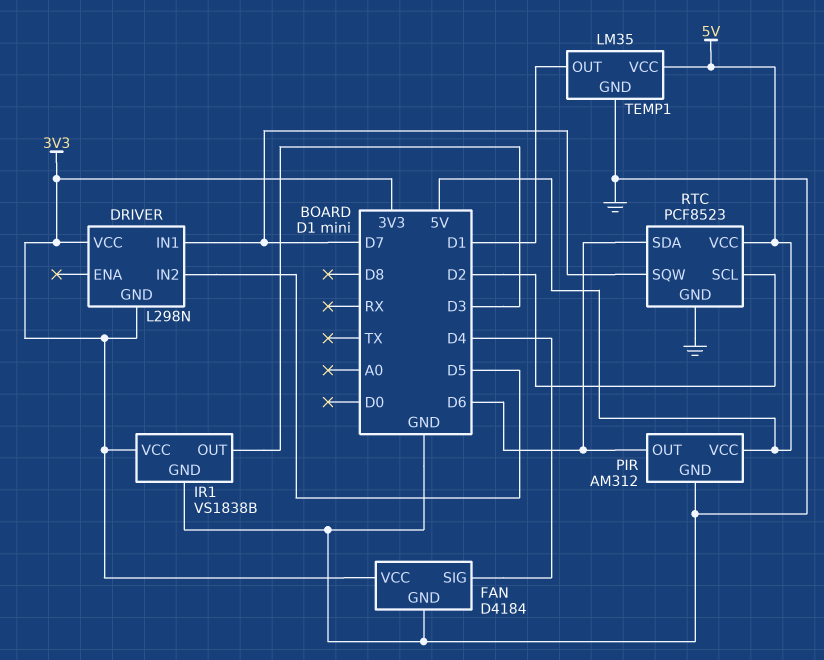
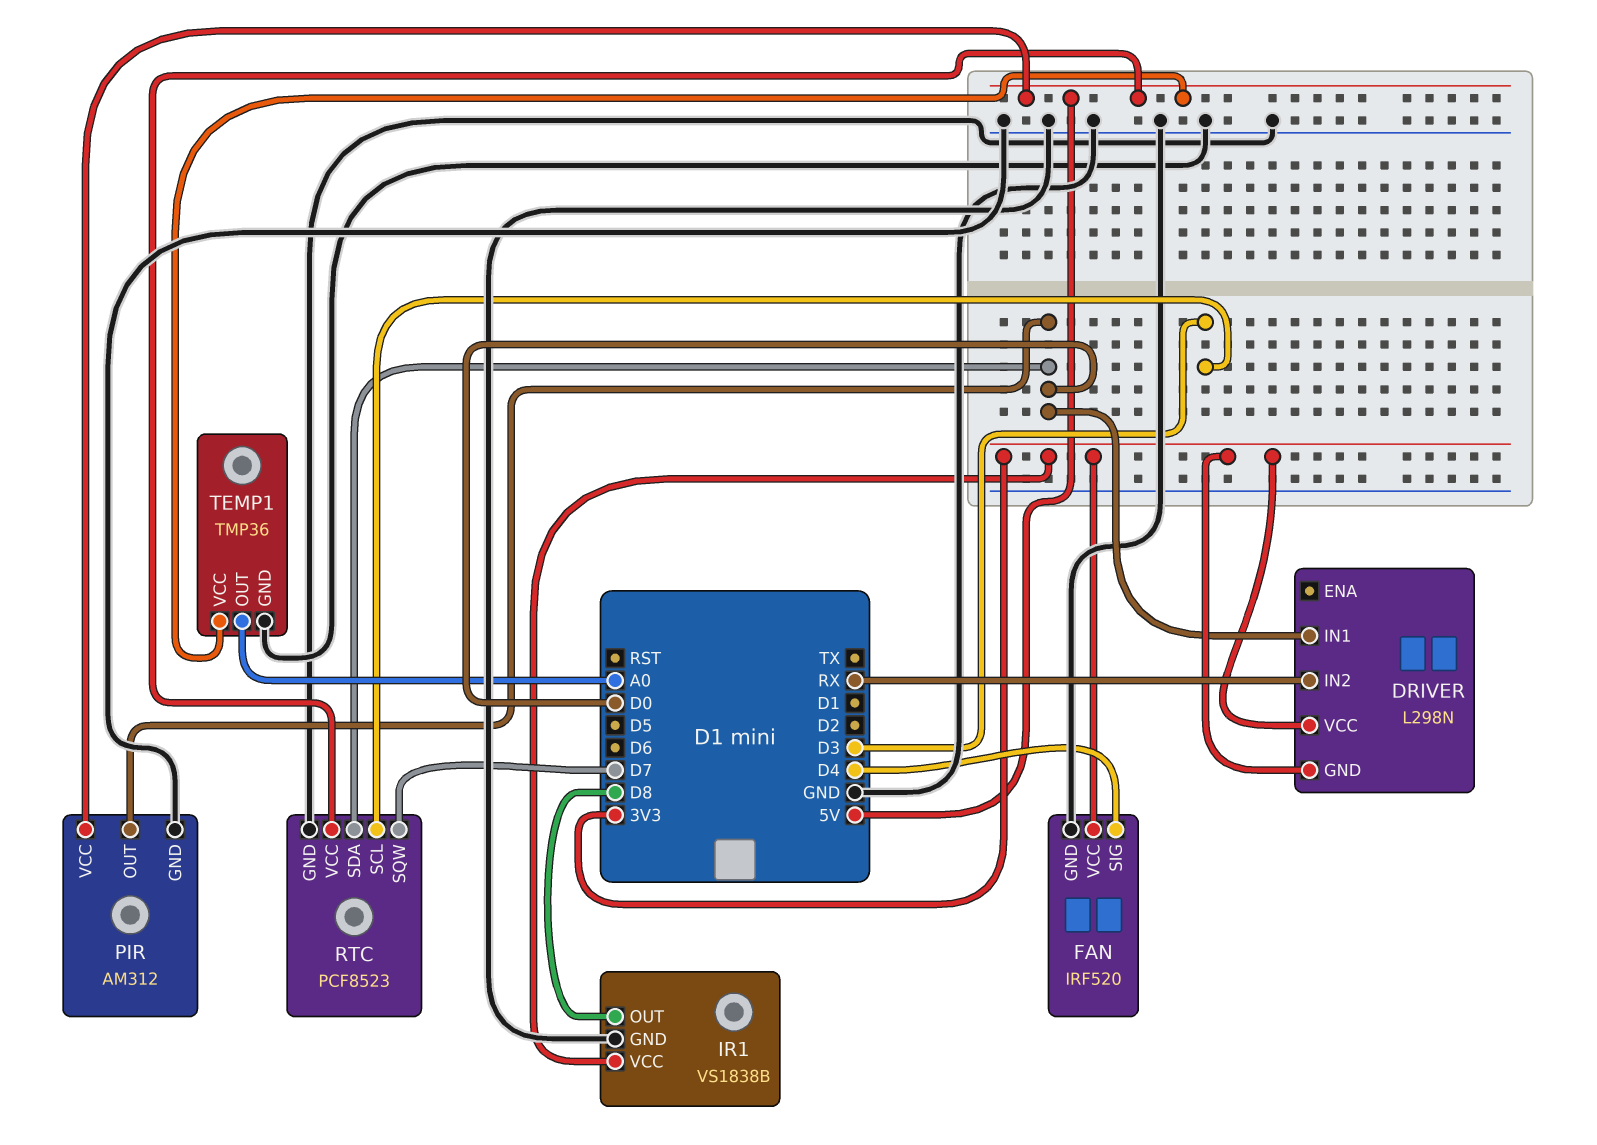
DRIVER pin IN1: D7 -> D0
DRIVER pin IN2: D5 -> RX
FAN: D4184 -> IRF520
IR1 pin OUT: D3 -> D8
PIR pin OUT: D6 -> D0
RTC pin SCL: D2 -> D3
RTC pin SDA: D6 -> D0
TEMP1: LM35 -> TMP36
TEMP1 pin OUT: D1 -> A0

